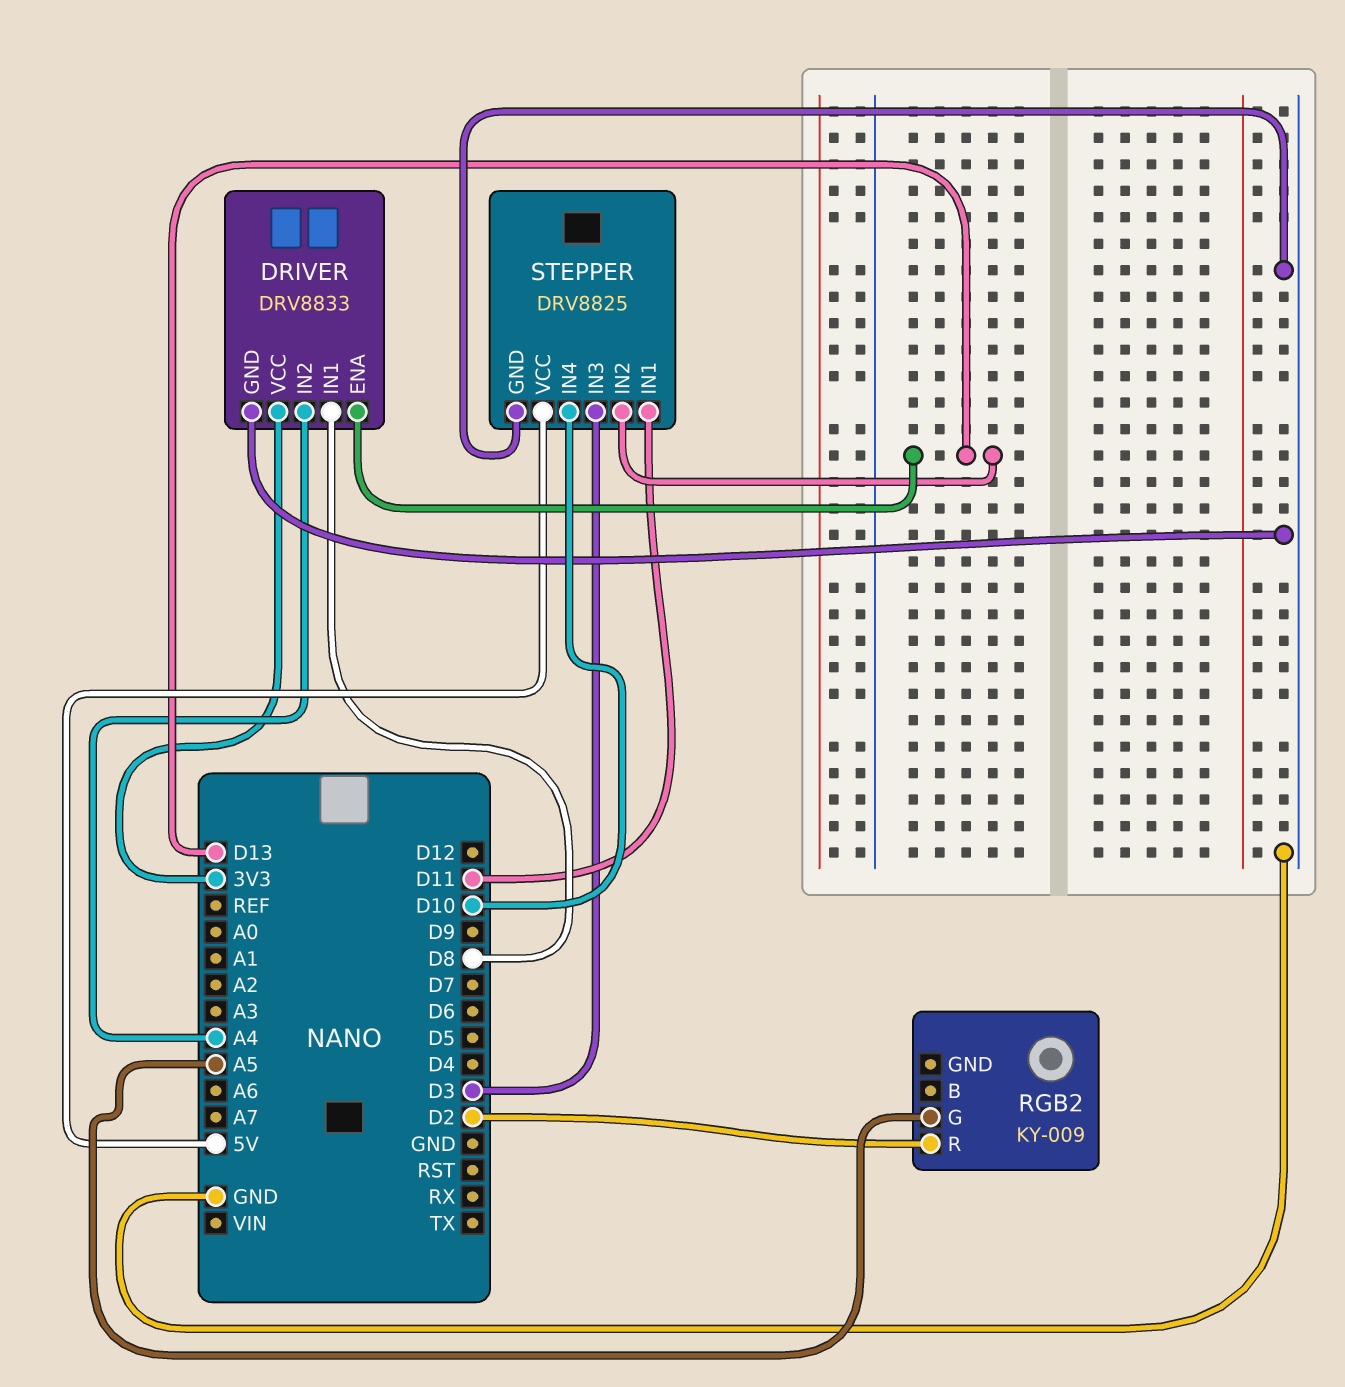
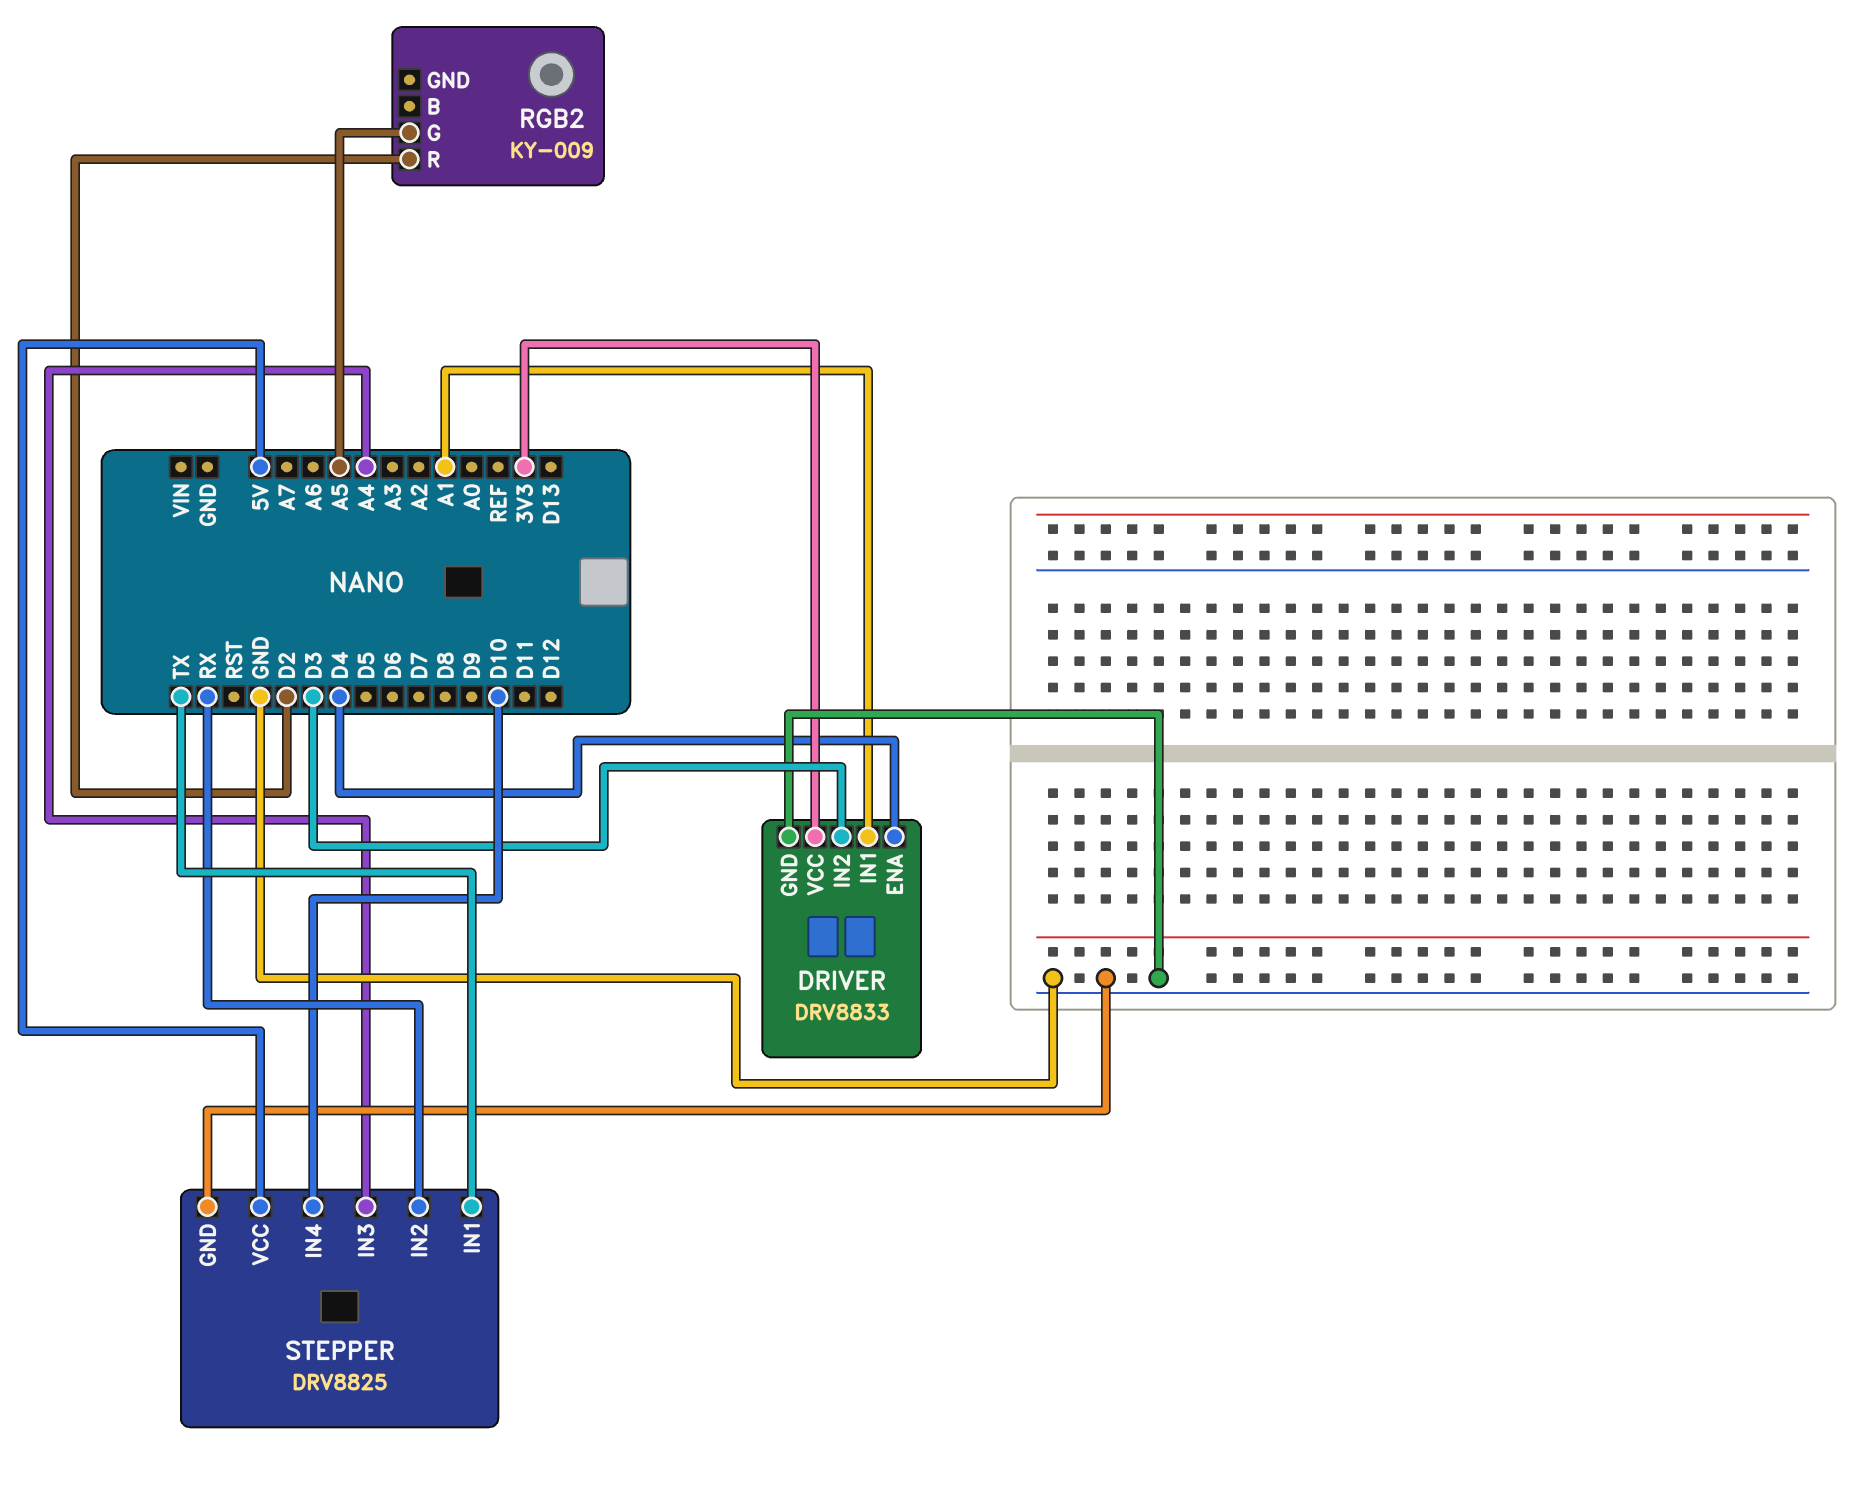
DRIVER pin ENA: D13 -> D4
DRIVER pin IN1: D8 -> A1
DRIVER pin IN2: A4 -> D3
STEPPER pin IN1: D11 -> TX
STEPPER pin IN2: D13 -> RX
STEPPER pin IN3: D3 -> A4

